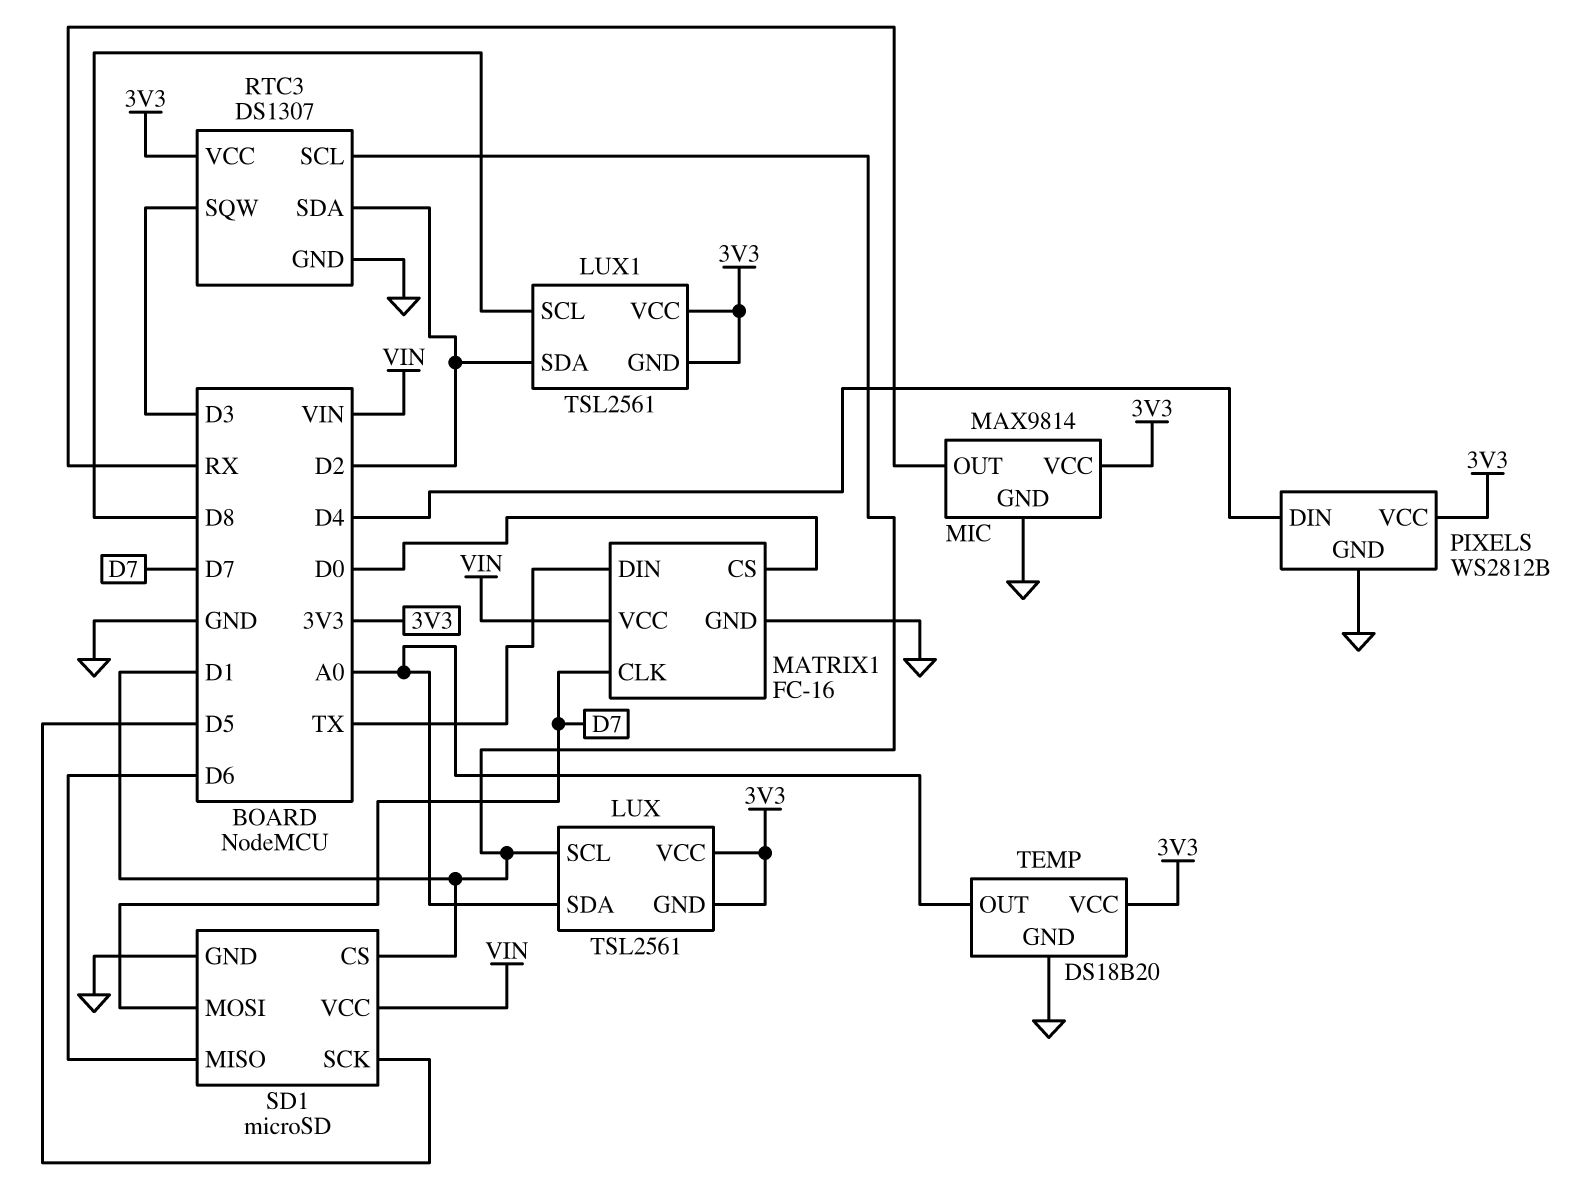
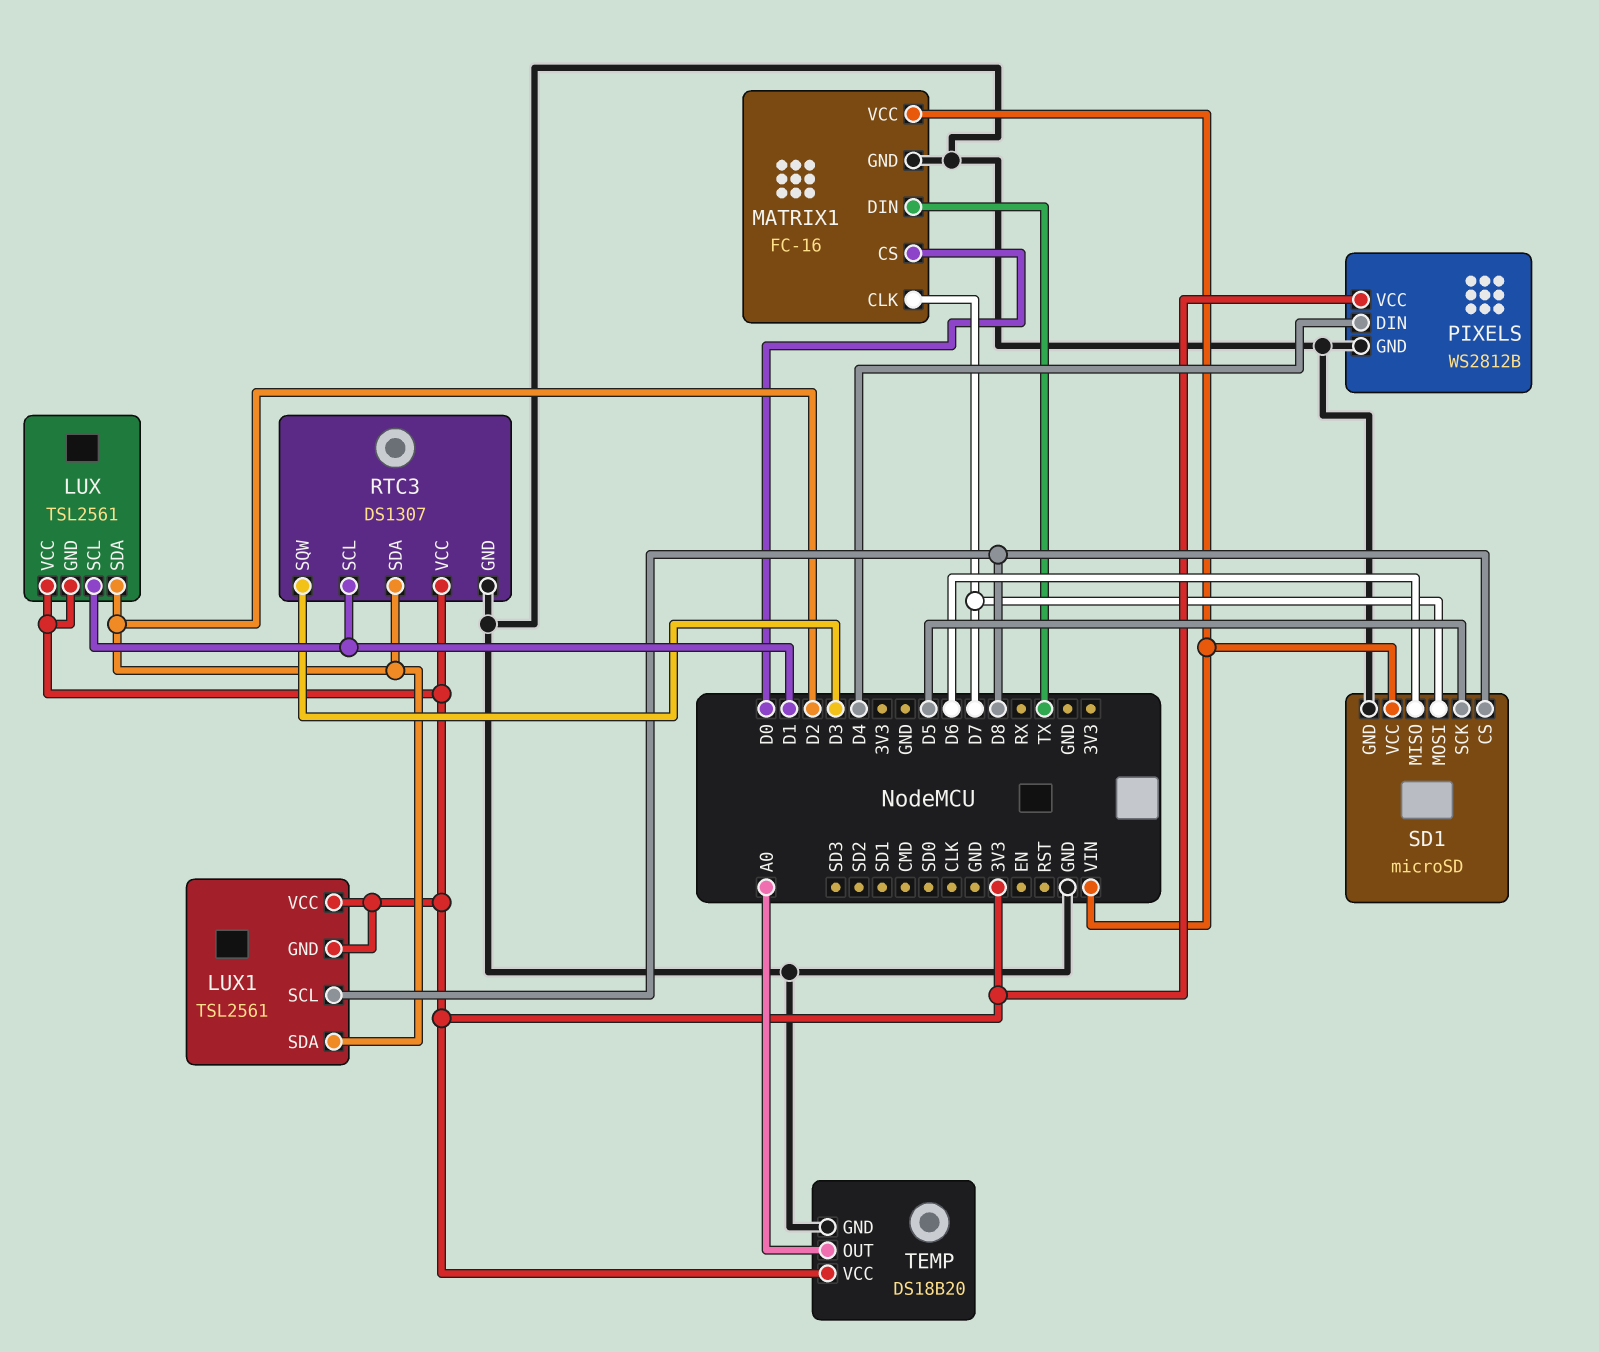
LUX pin SDA: A0 -> D2
MIC: MAX9814 -> none
MIC pin GND: GND -> none
MIC pin OUT: RX -> none
MIC pin VCC: 3V3 -> none
SD1 pin CS: D1 -> D8

